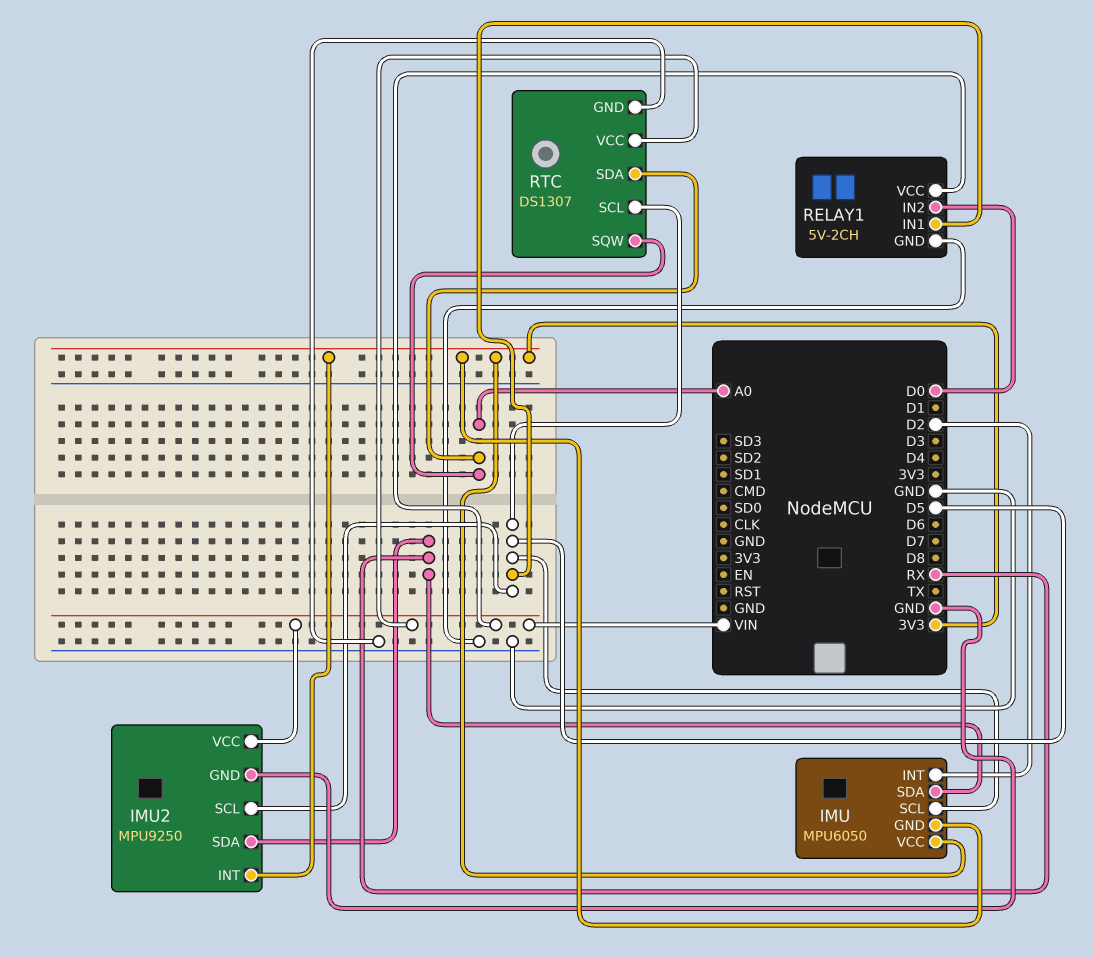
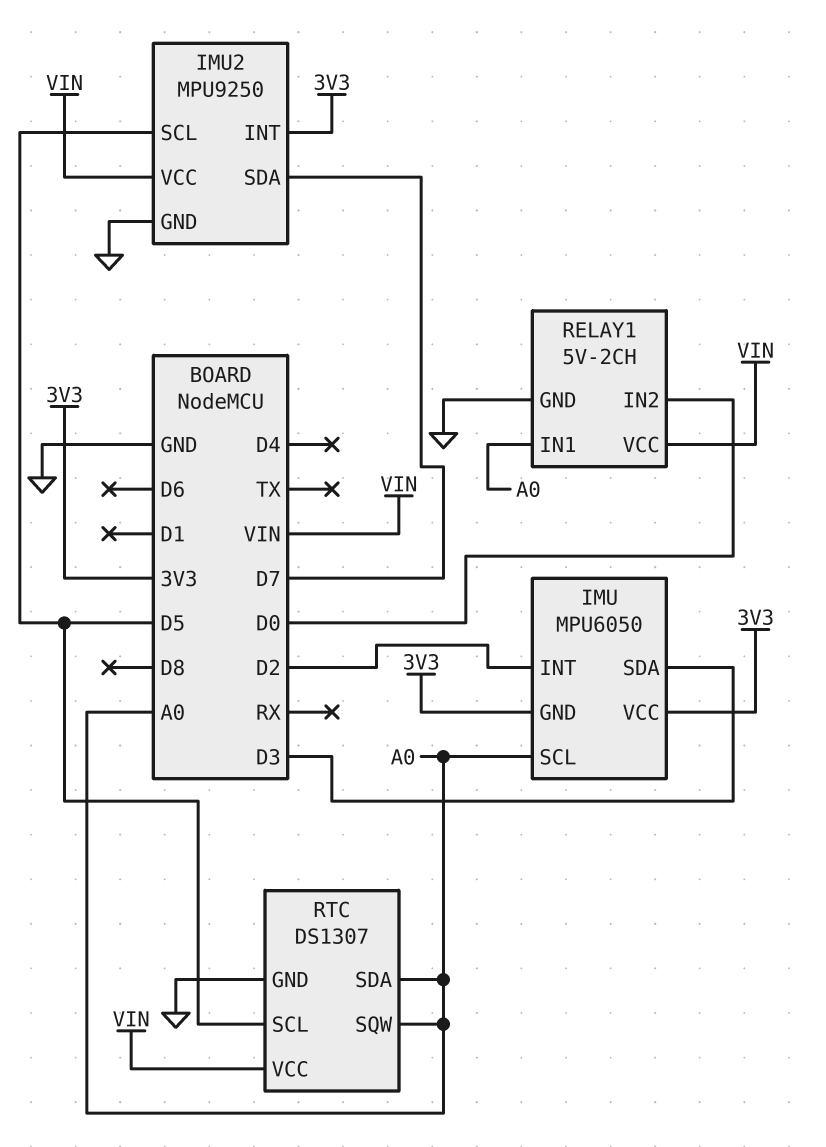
IMU pin SCL: D5 -> A0
IMU pin SDA: RX -> D3
IMU2 pin SDA: RX -> D7
RELAY1 pin IN1: D5 -> A0

